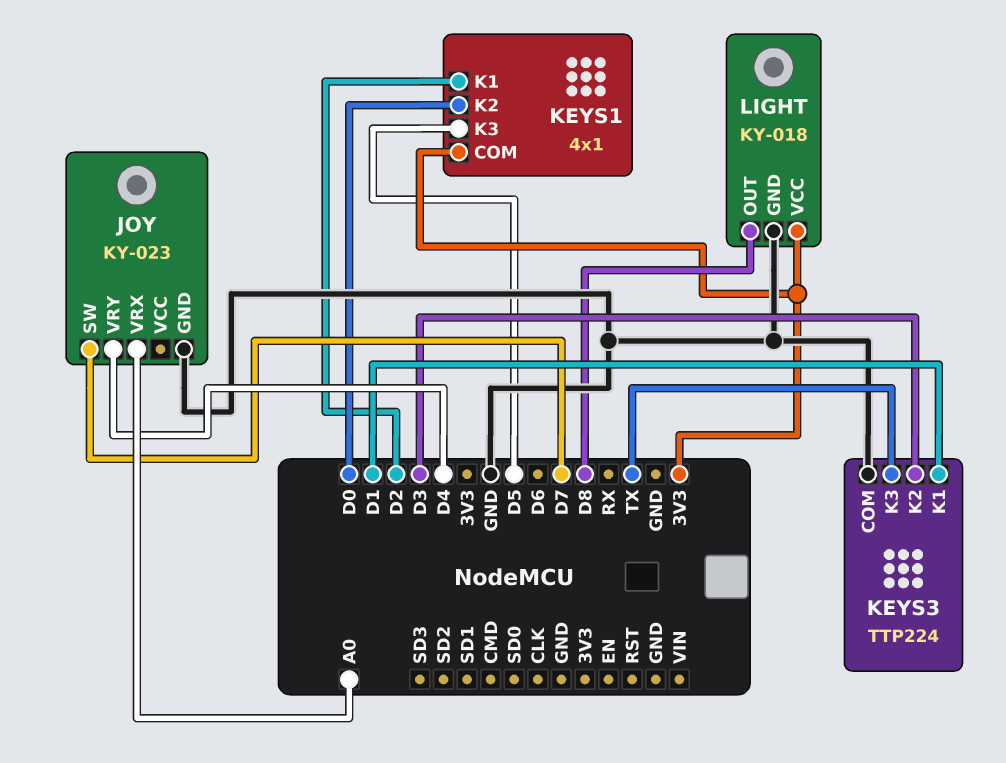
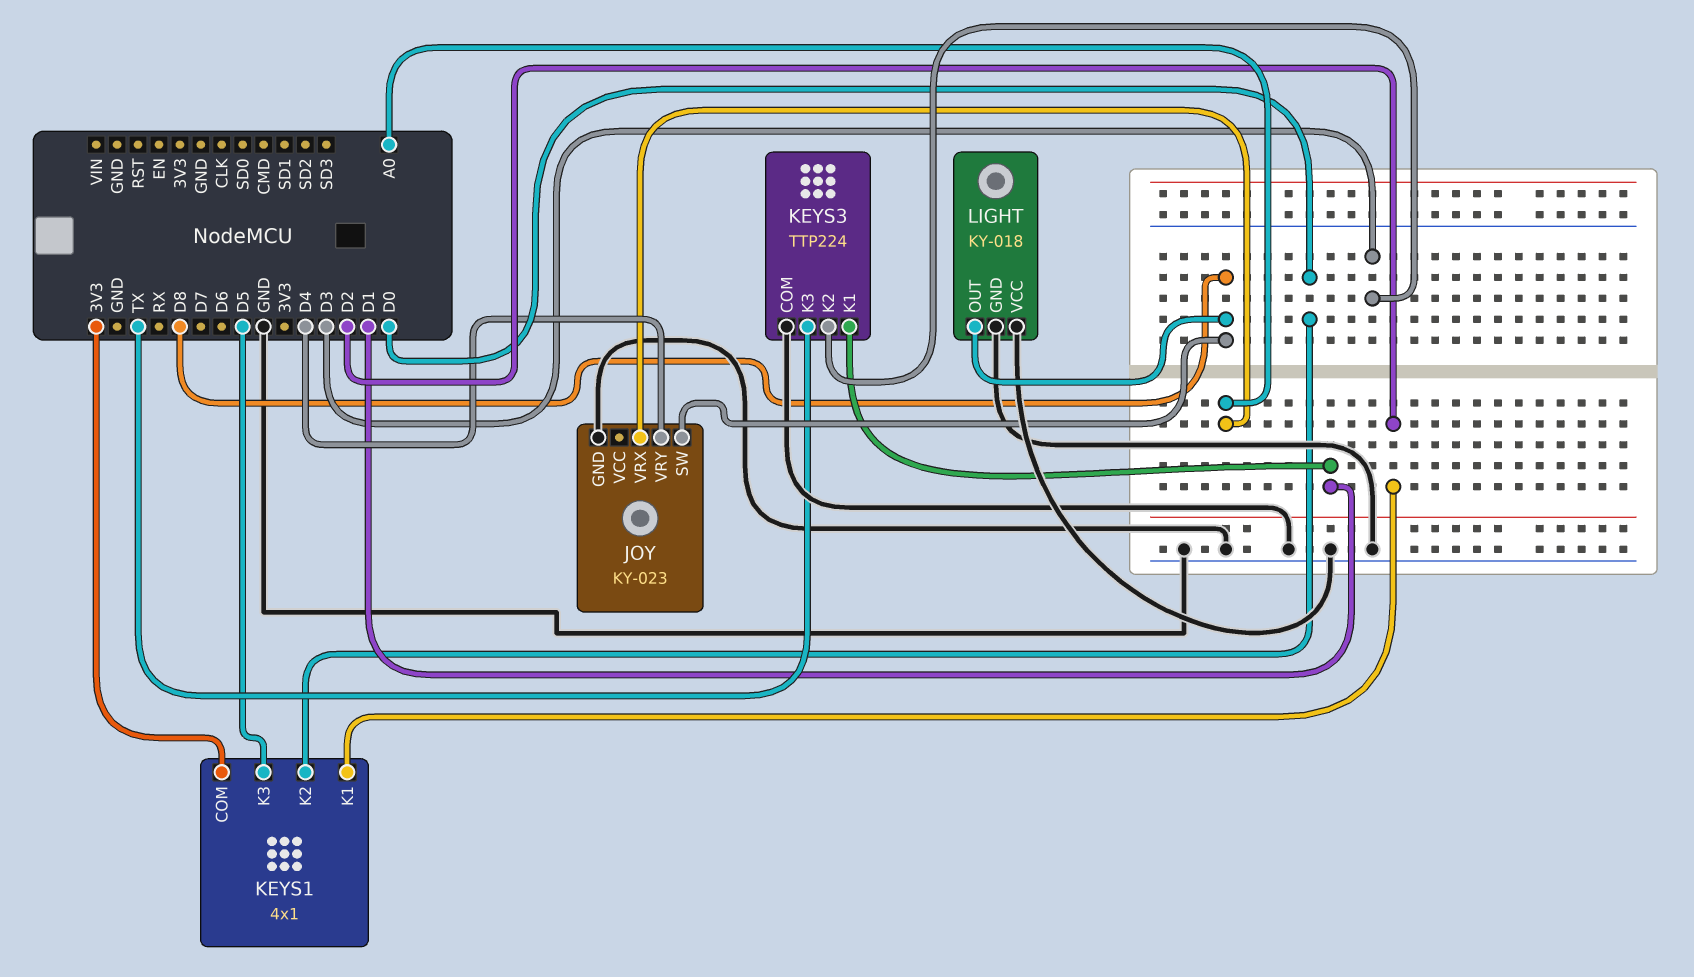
JOY pin SW: D7 -> D8
LIGHT pin VCC: 3V3 -> GND

